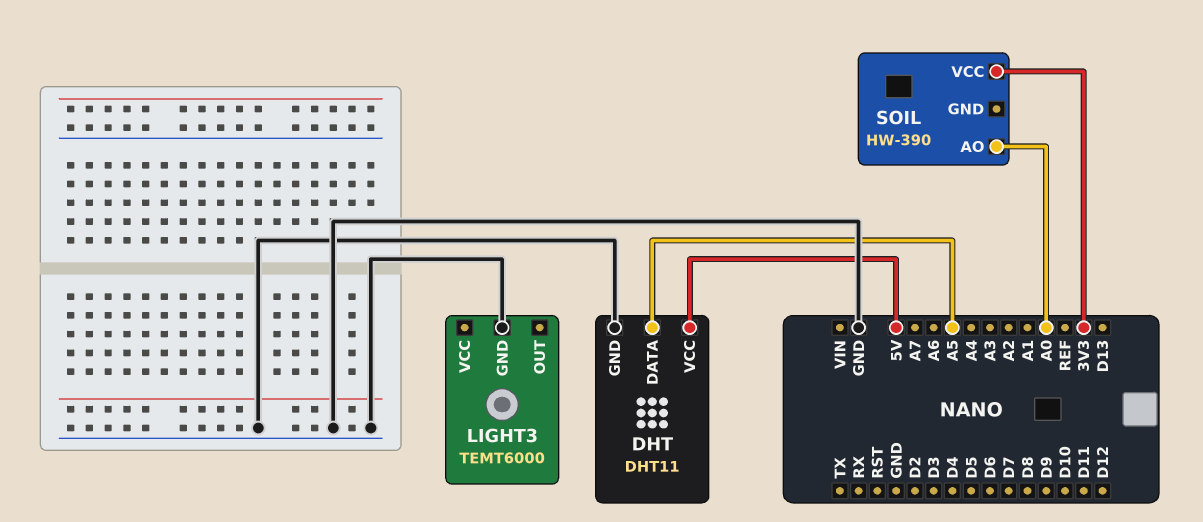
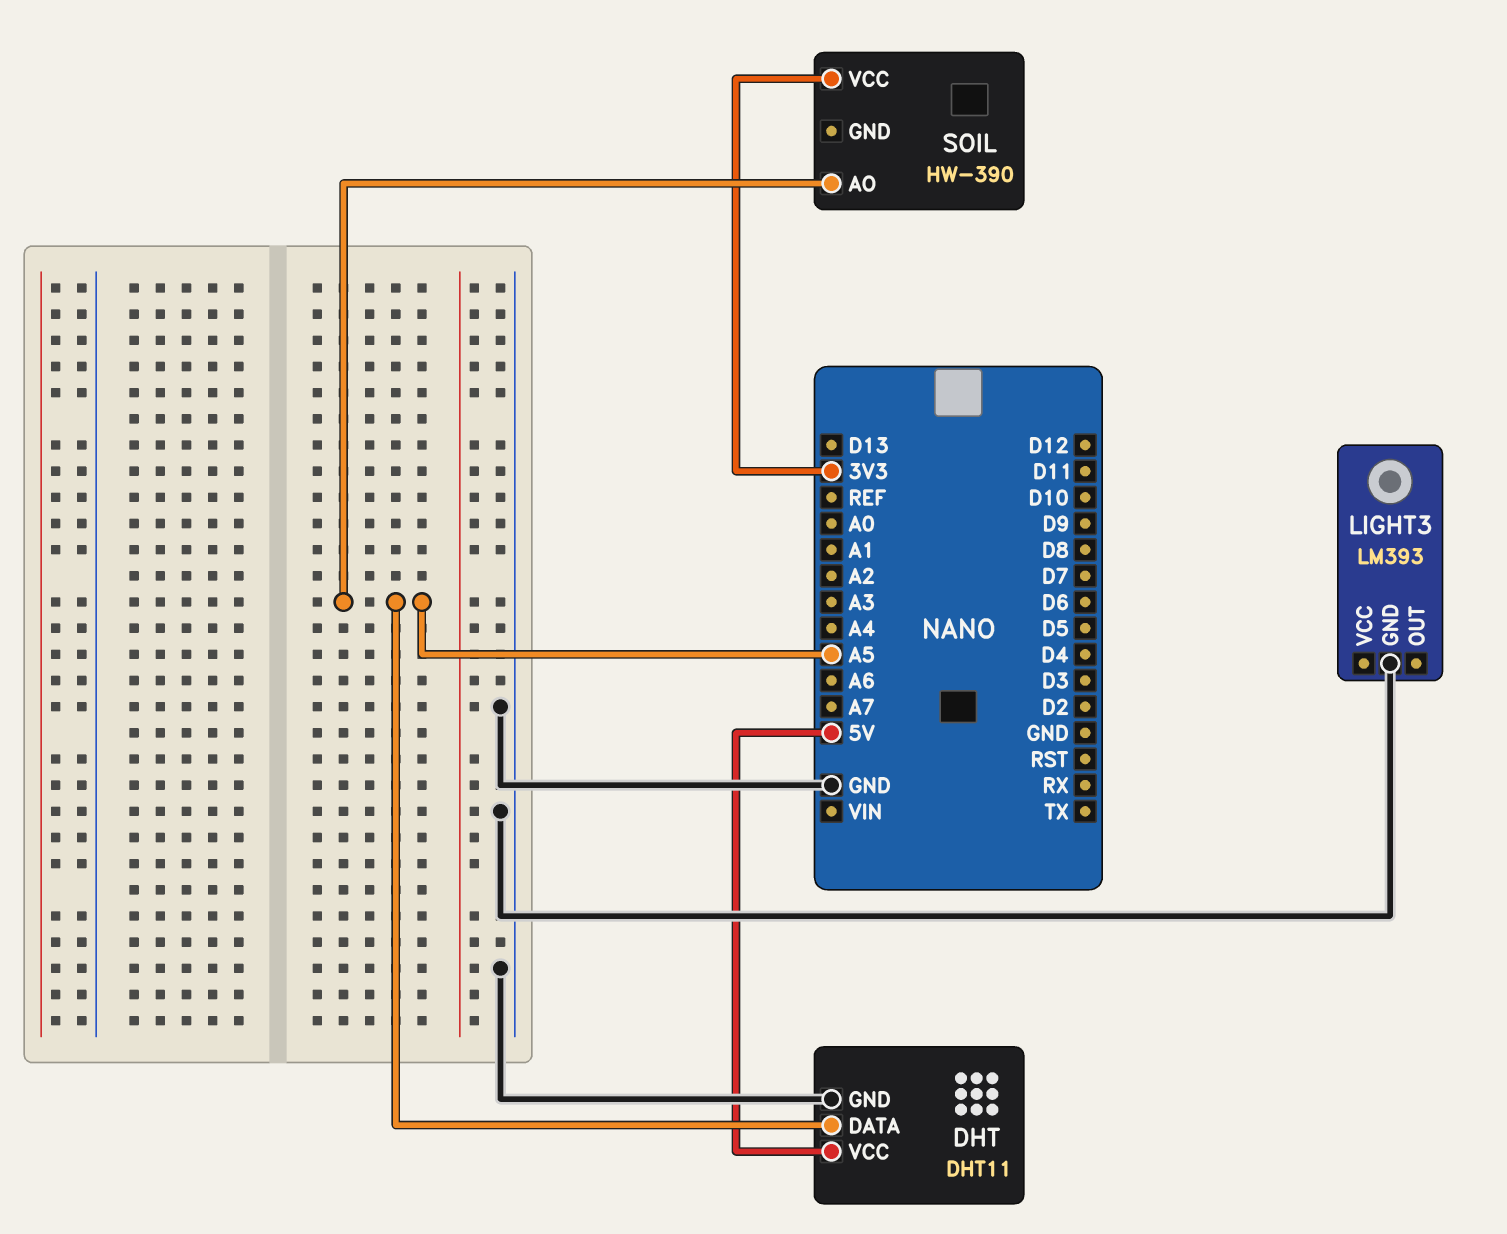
LIGHT3: TEMT6000 -> LM393
SOIL pin AO: A0 -> A5

